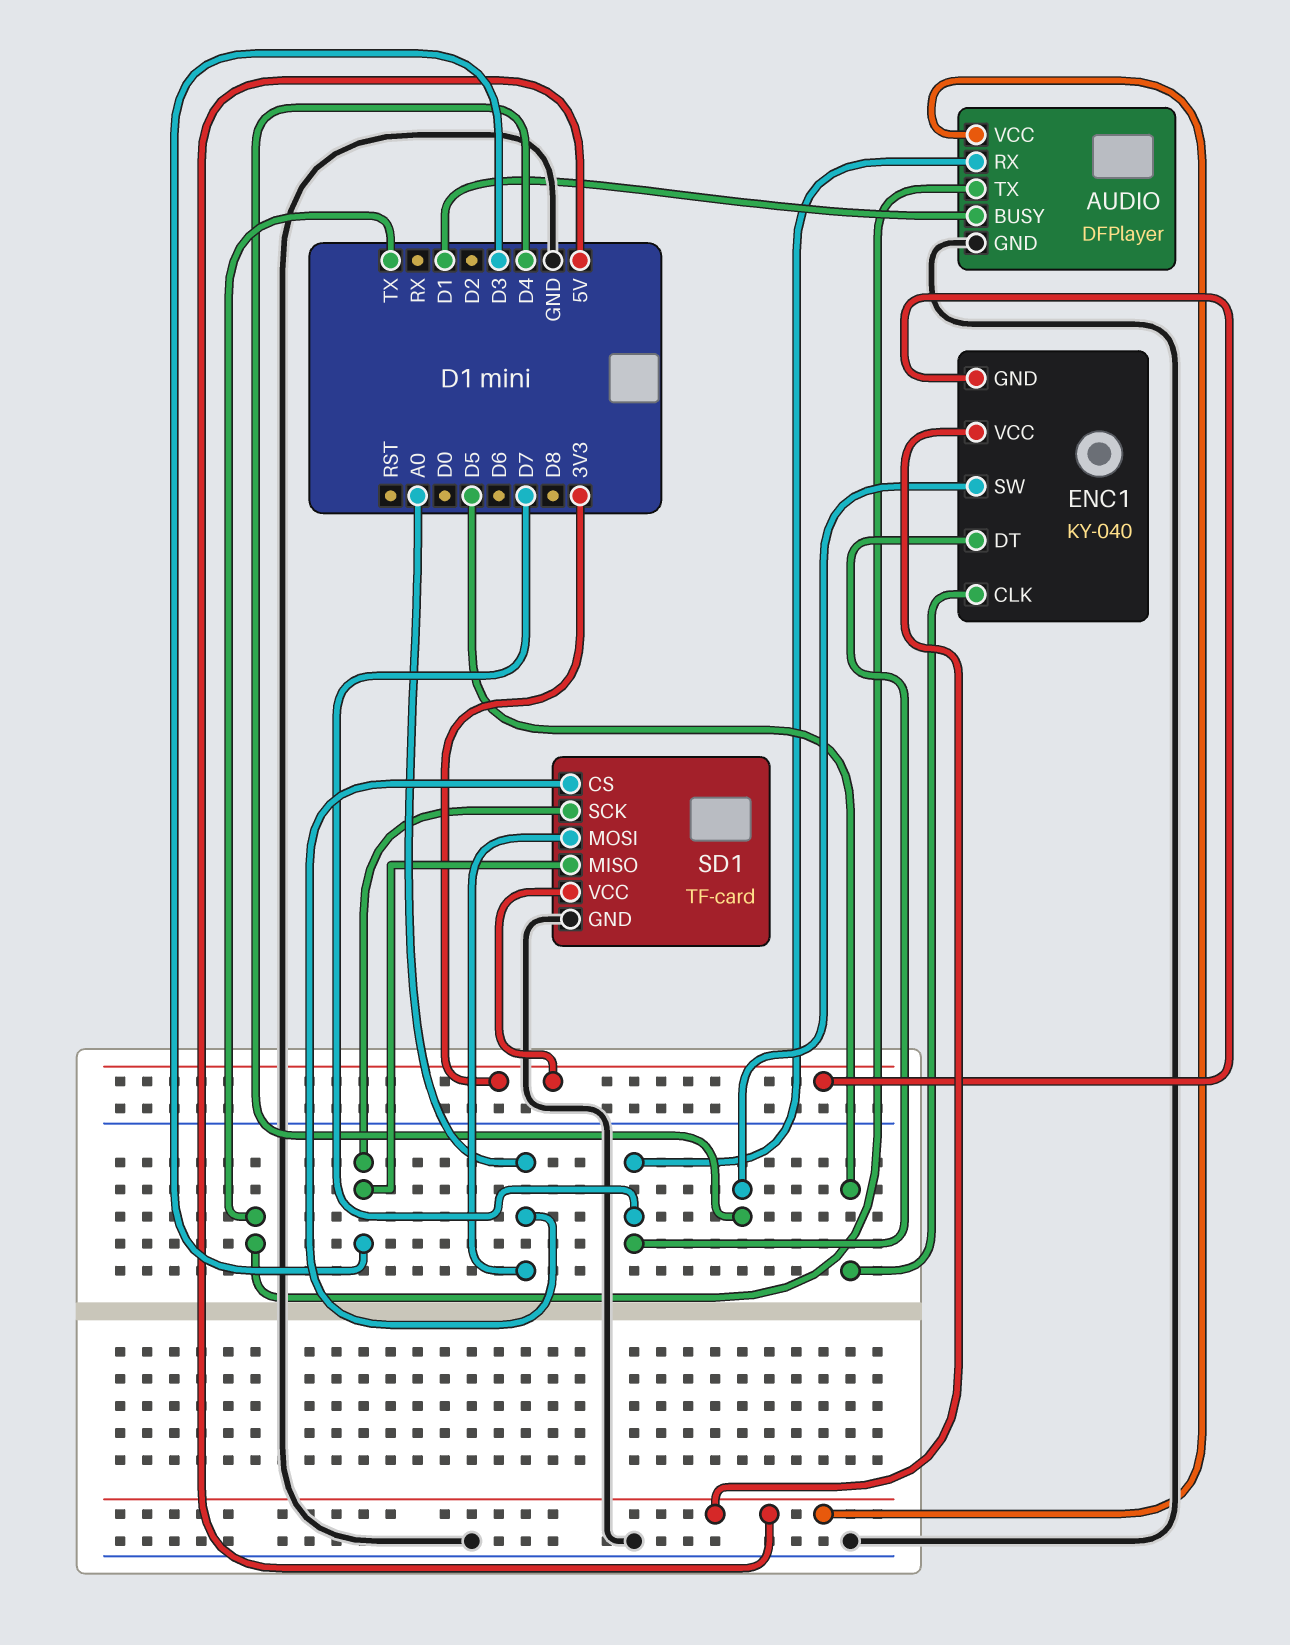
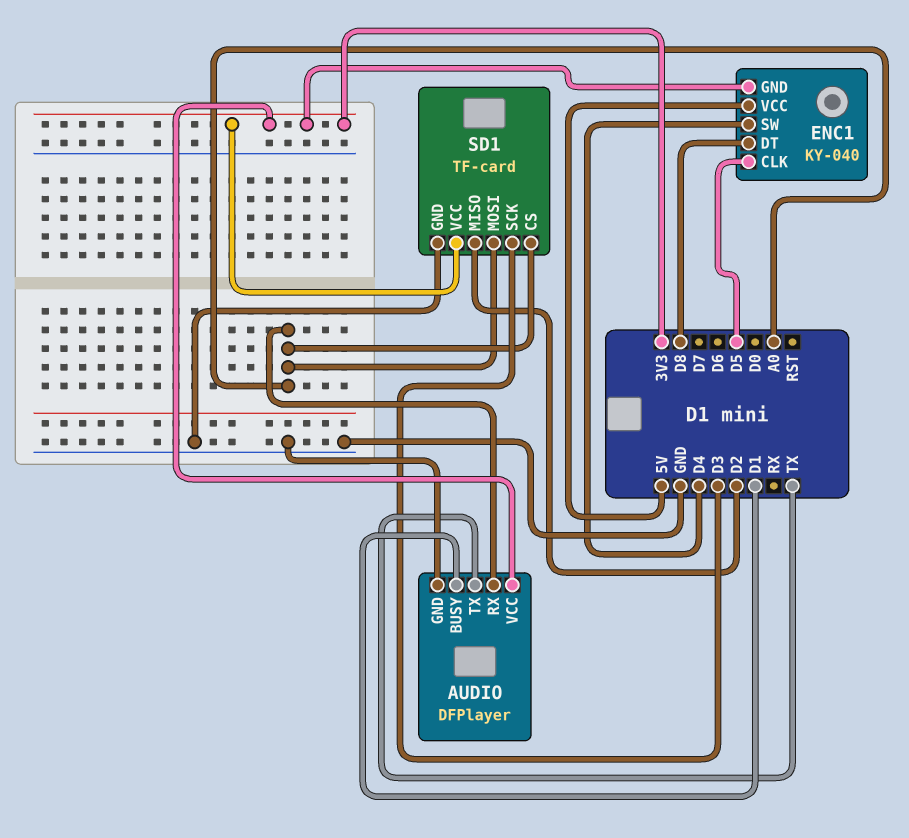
AUDIO pin RX: D7 -> A0
AUDIO pin VCC: 5V -> 3V3
ENC1 pin DT: D7 -> D8
SD1 pin MISO: D3 -> D2

